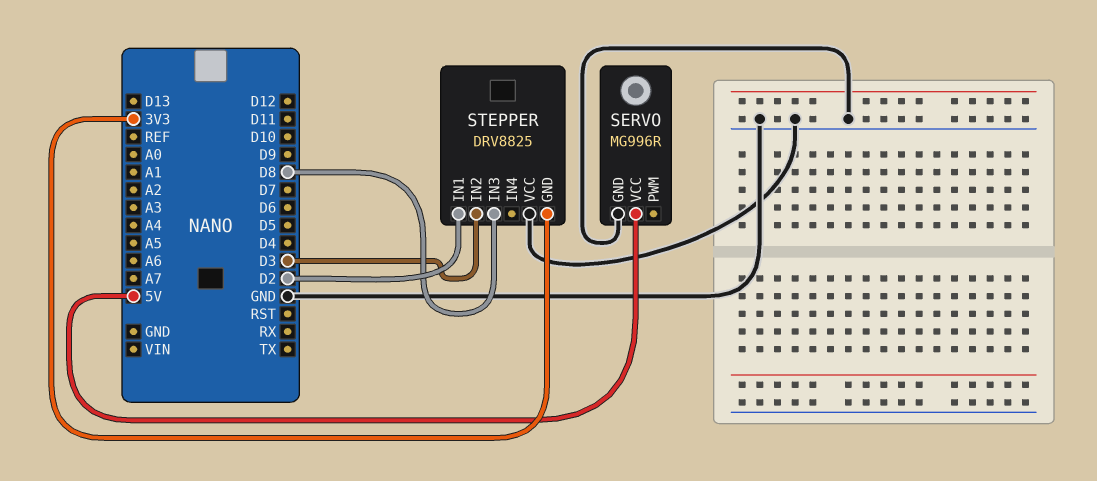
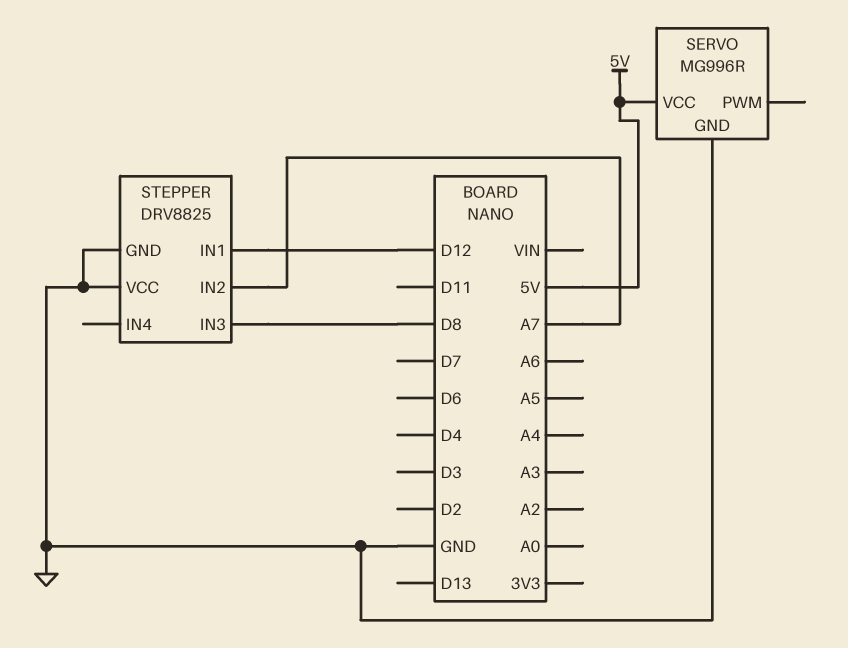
STEPPER pin GND: 3V3 -> GND
STEPPER pin IN1: D2 -> D12
STEPPER pin IN2: D3 -> A7

